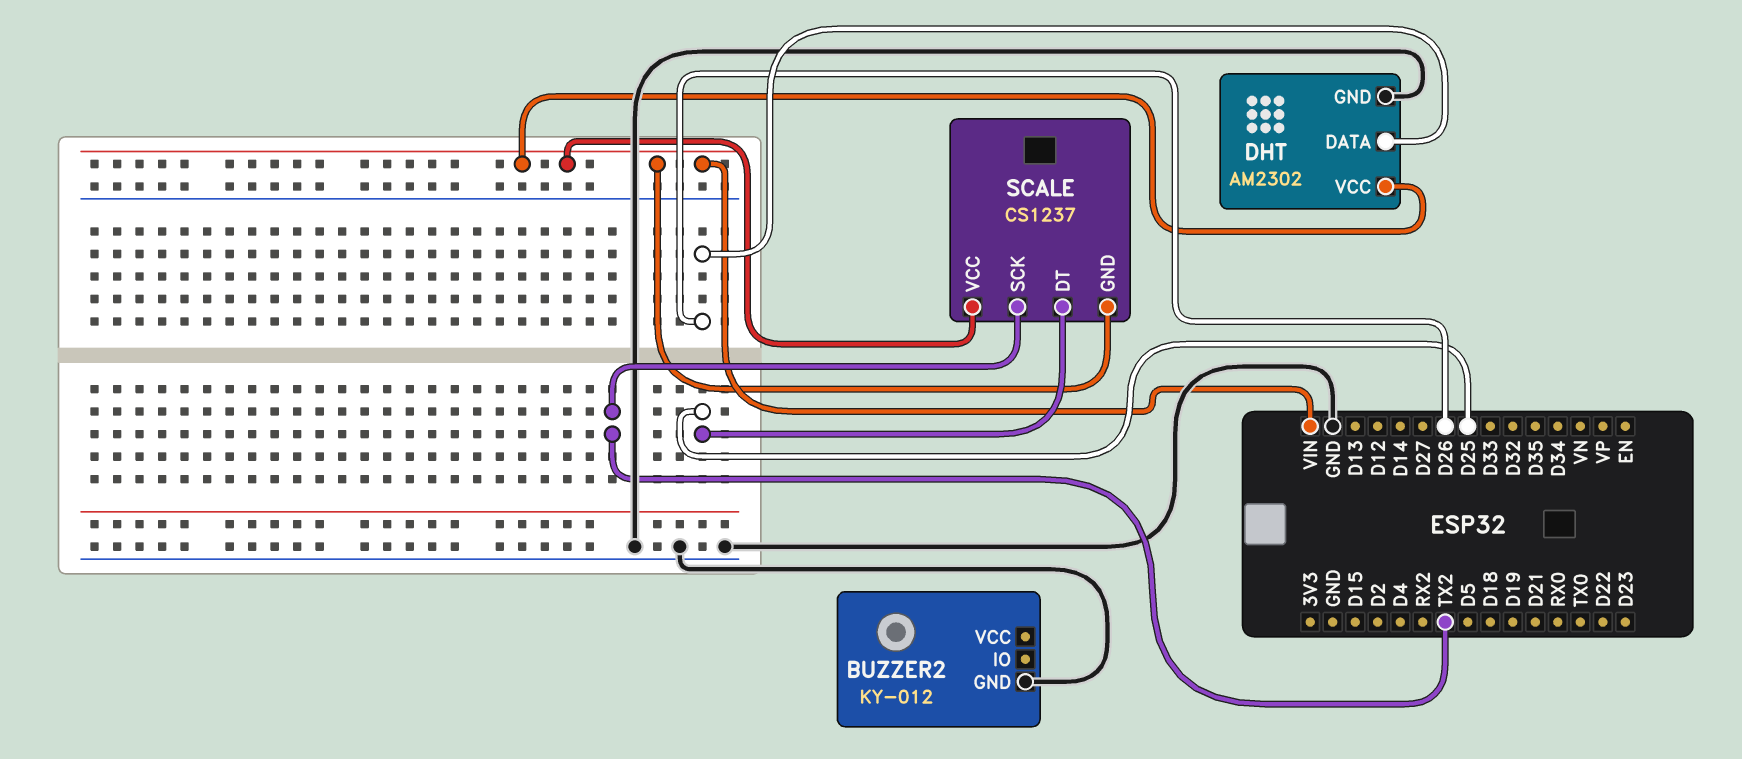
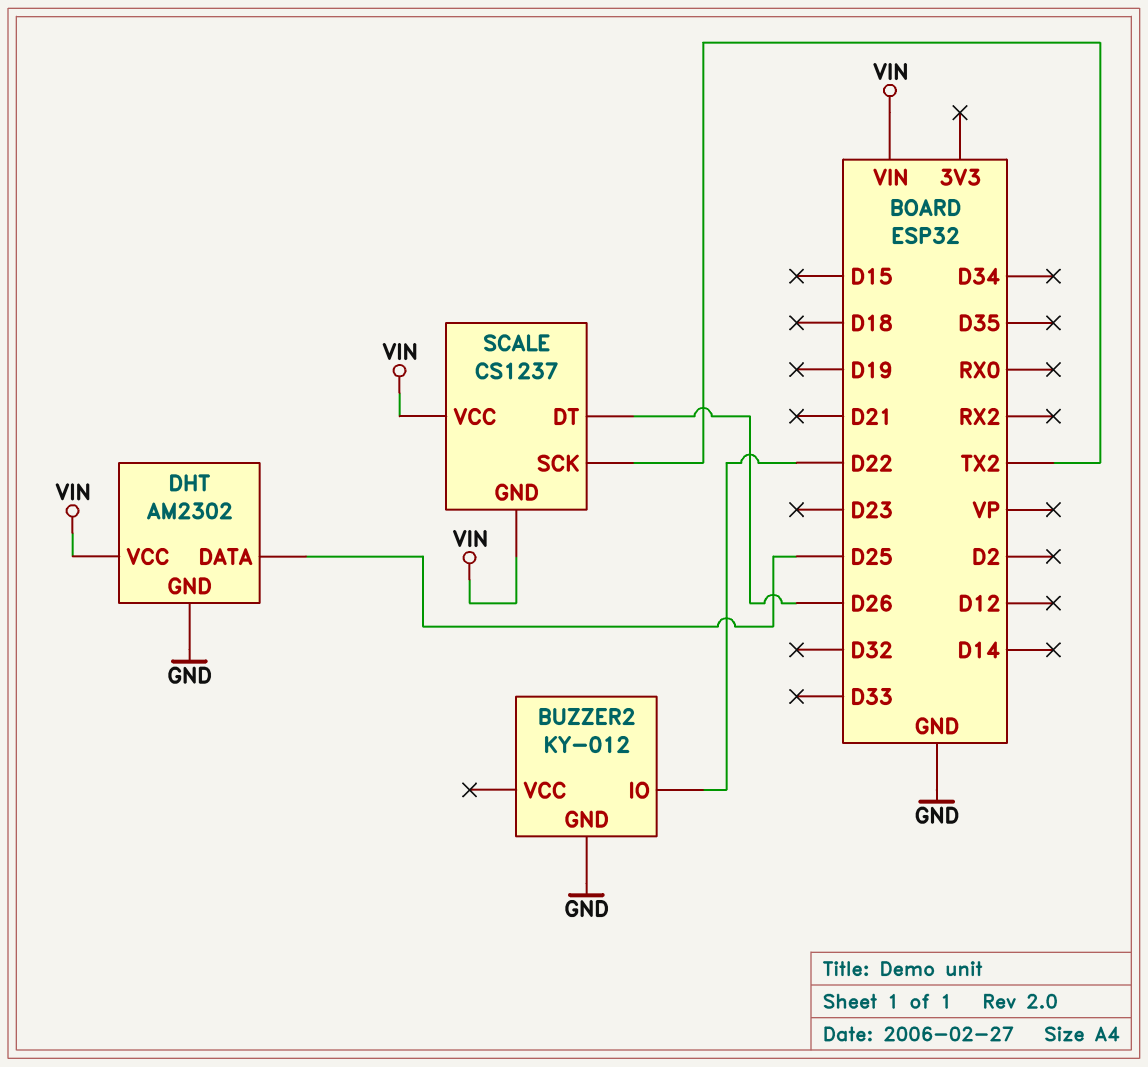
BUZZER2 pin IO: none -> D22
DHT pin DATA: D26 -> D25
SCALE pin DT: D25 -> D26

